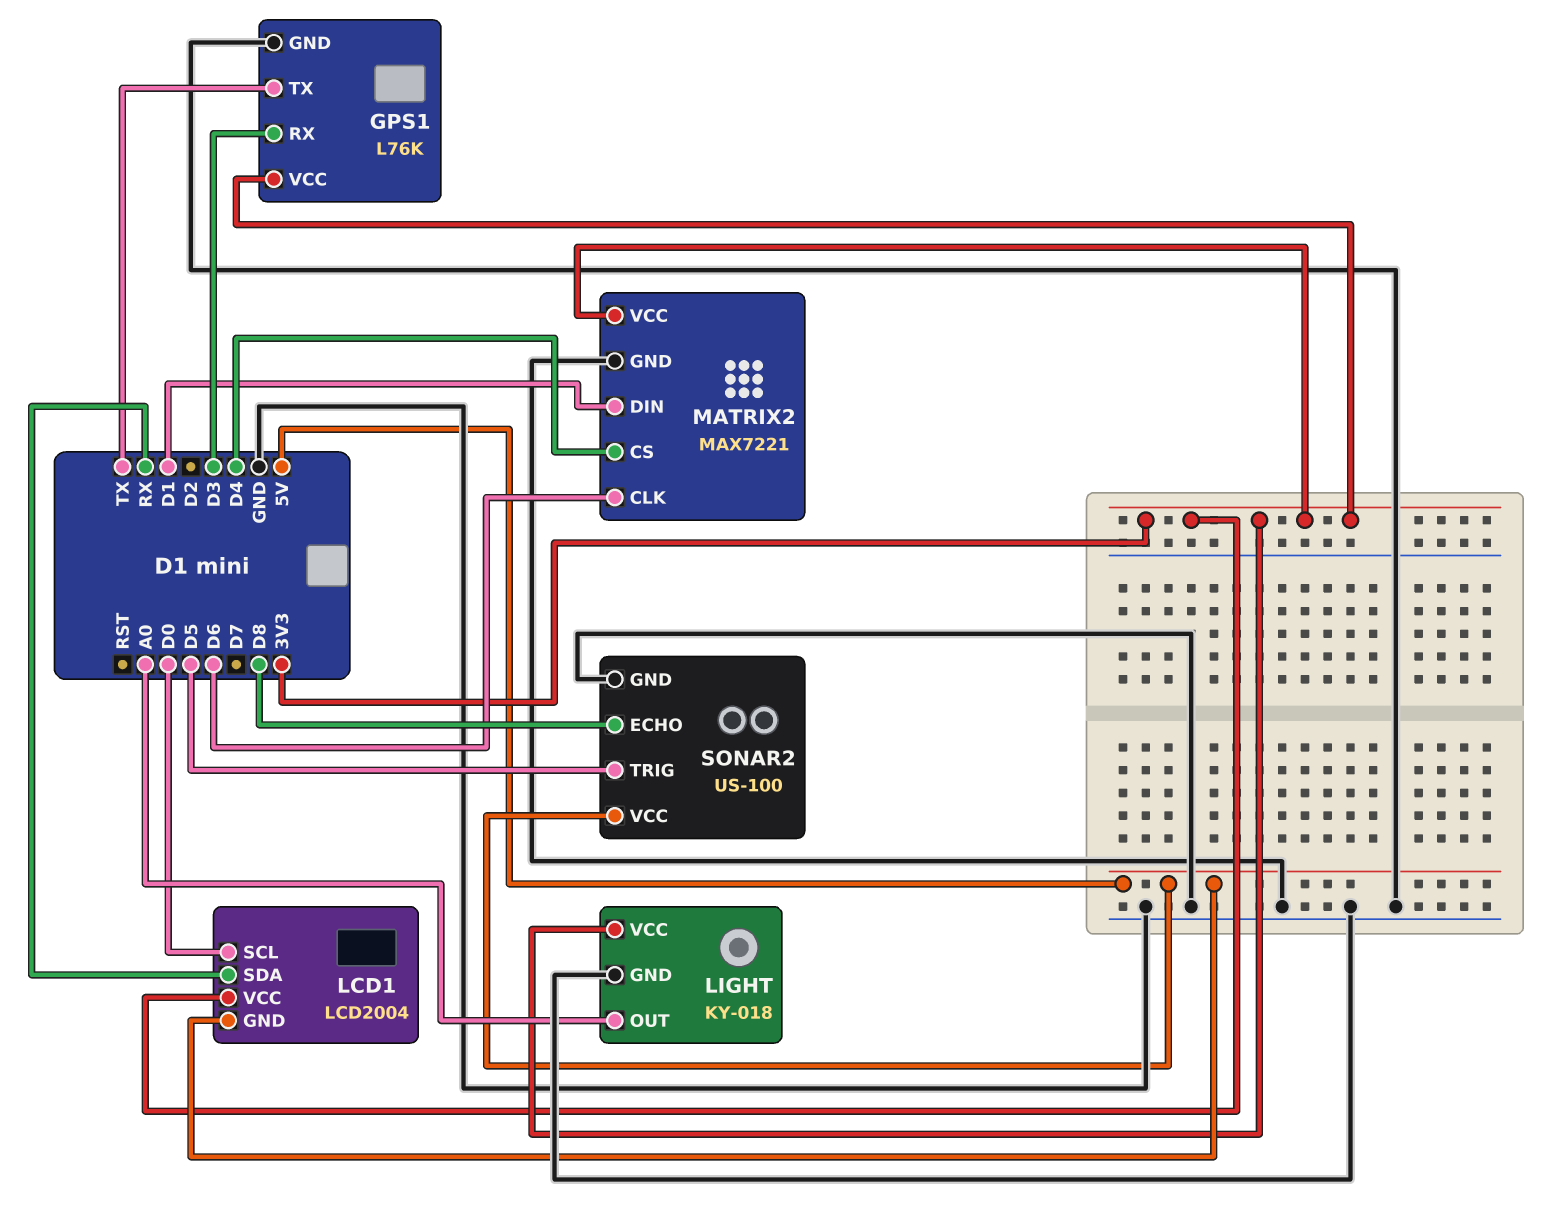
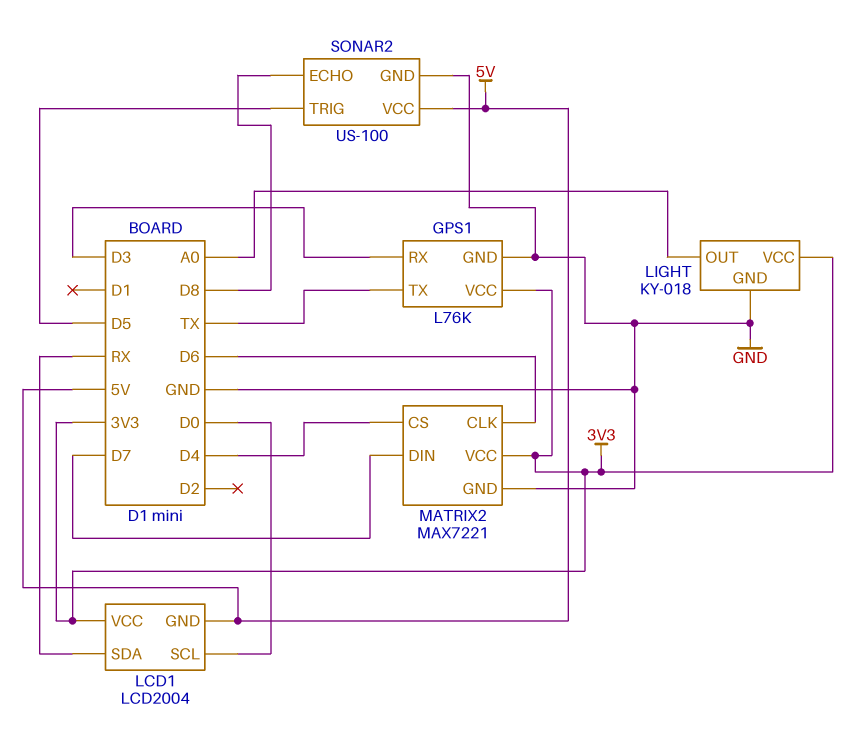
MATRIX2 pin DIN: D1 -> D7

